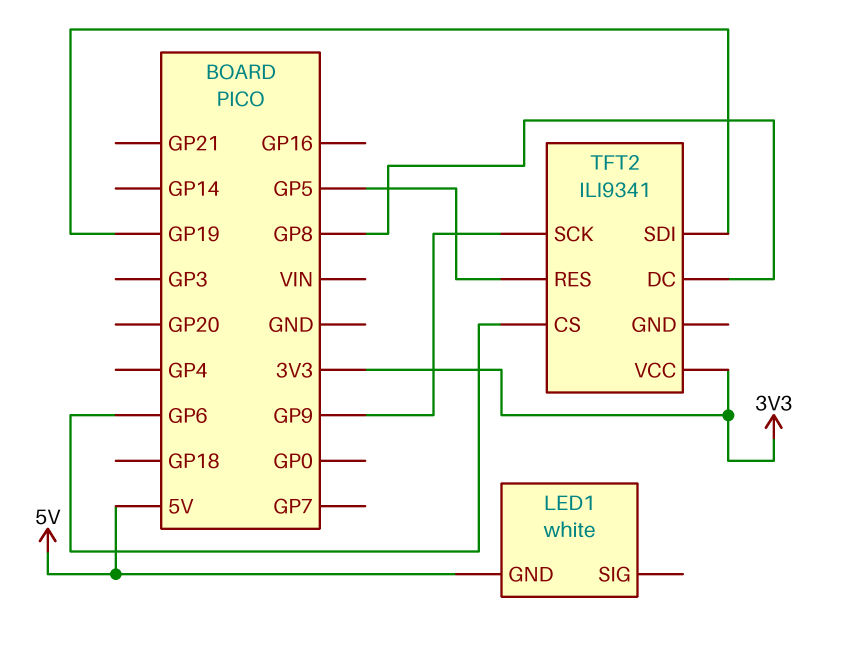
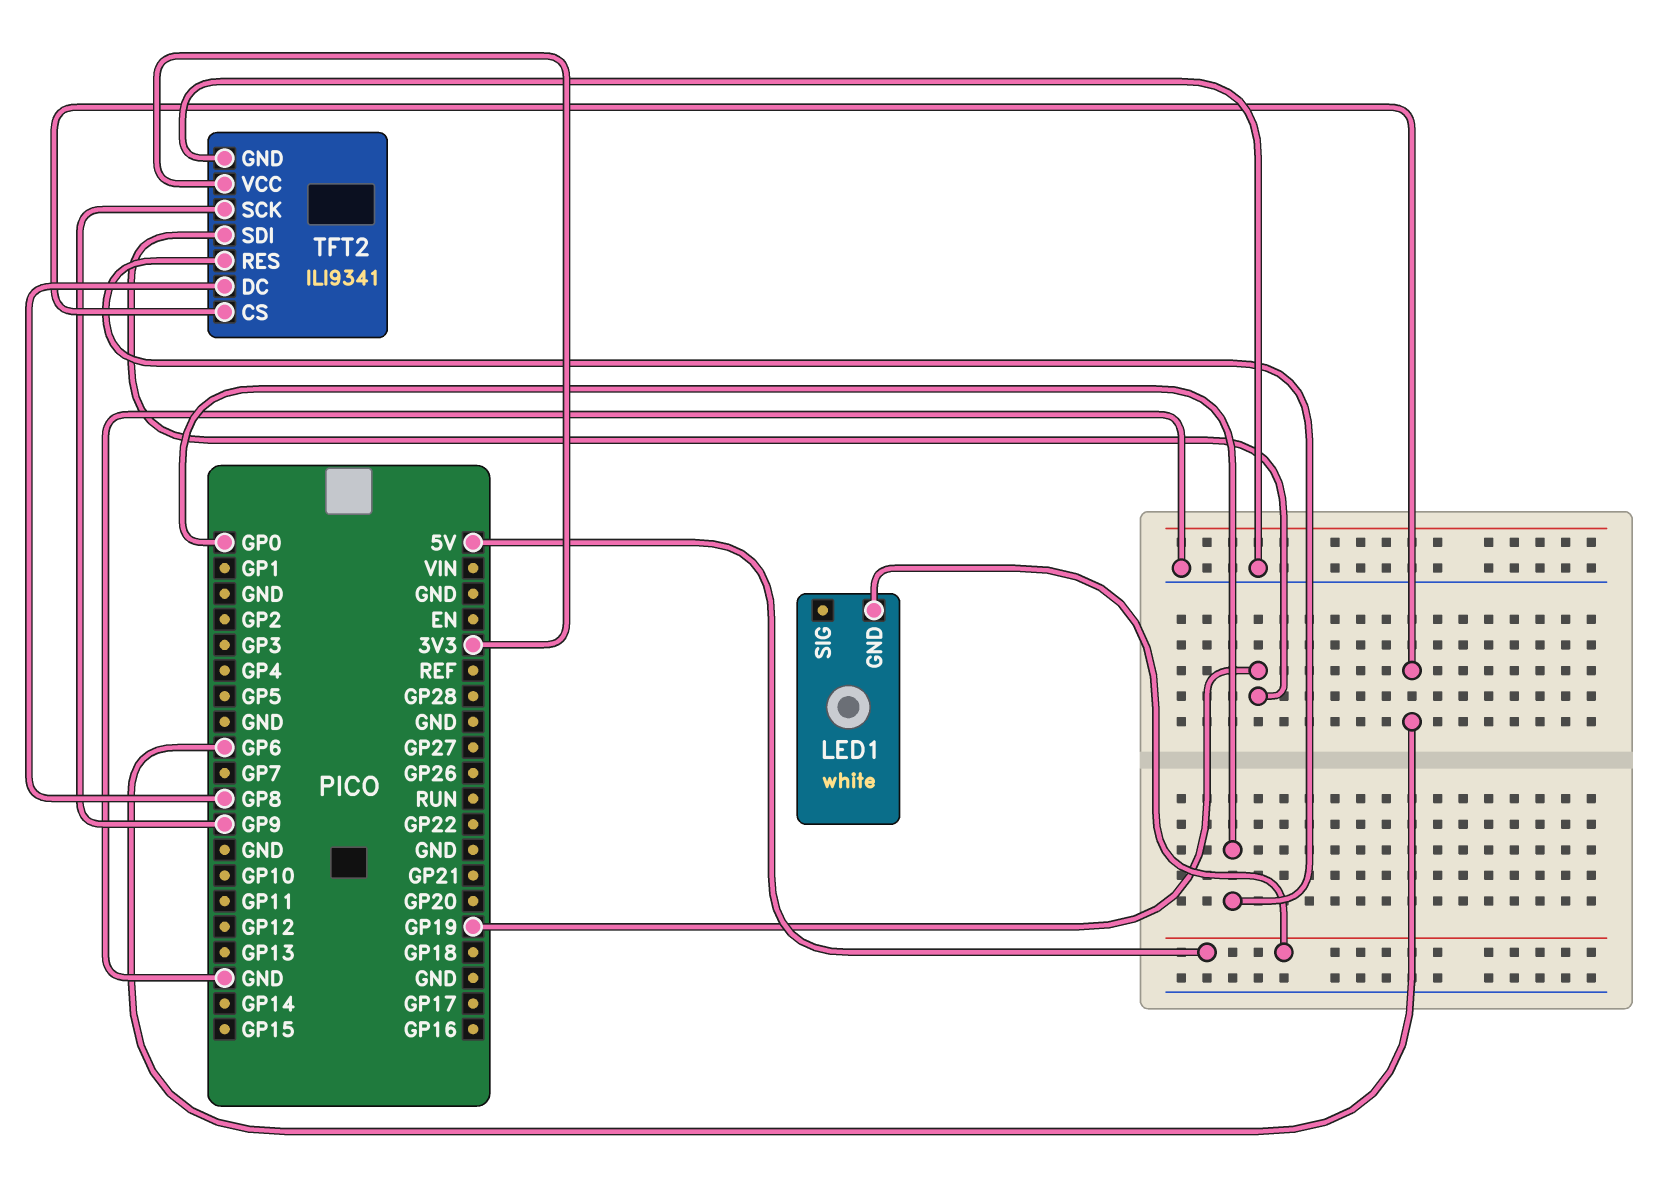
TFT2 pin GND: none -> GND
TFT2 pin RES: GP5 -> GP0

